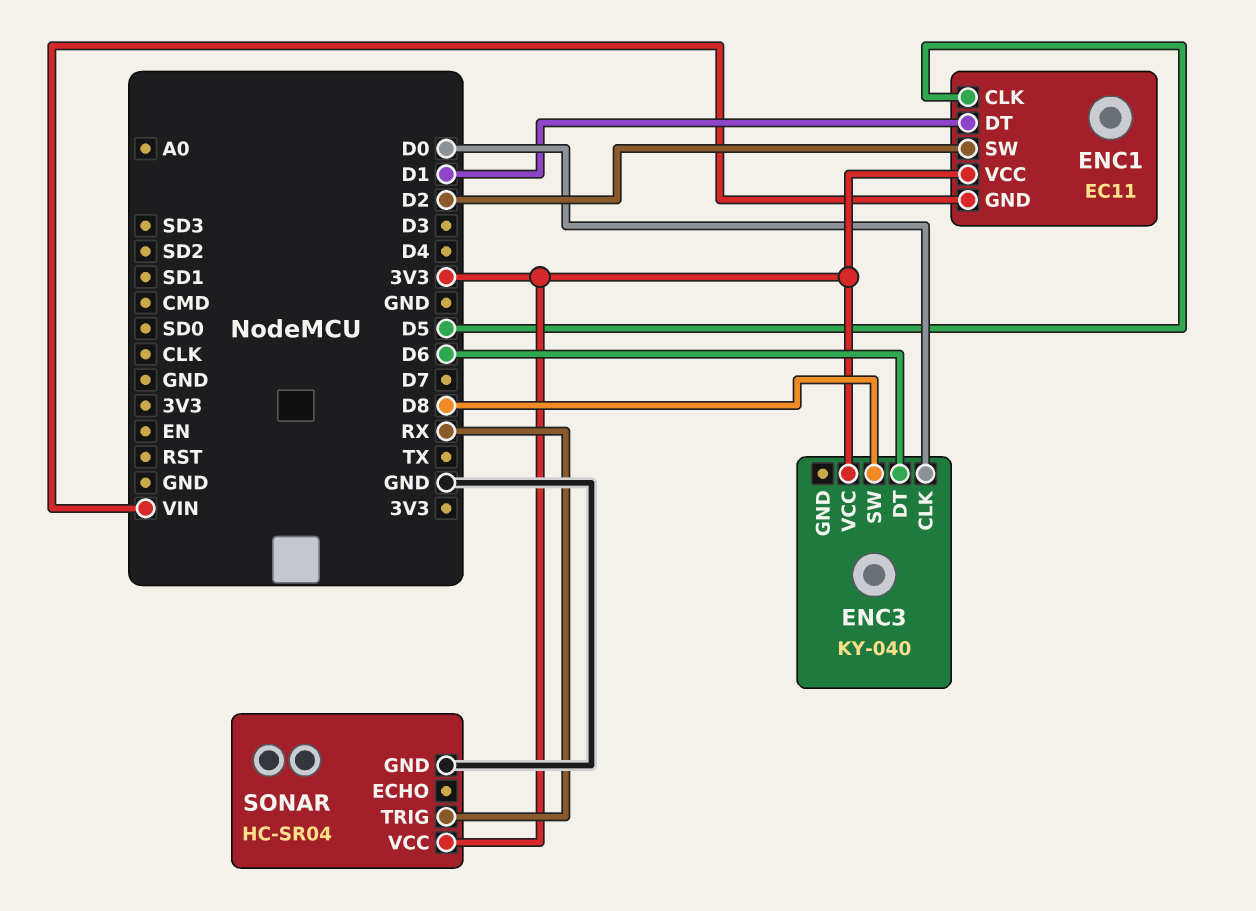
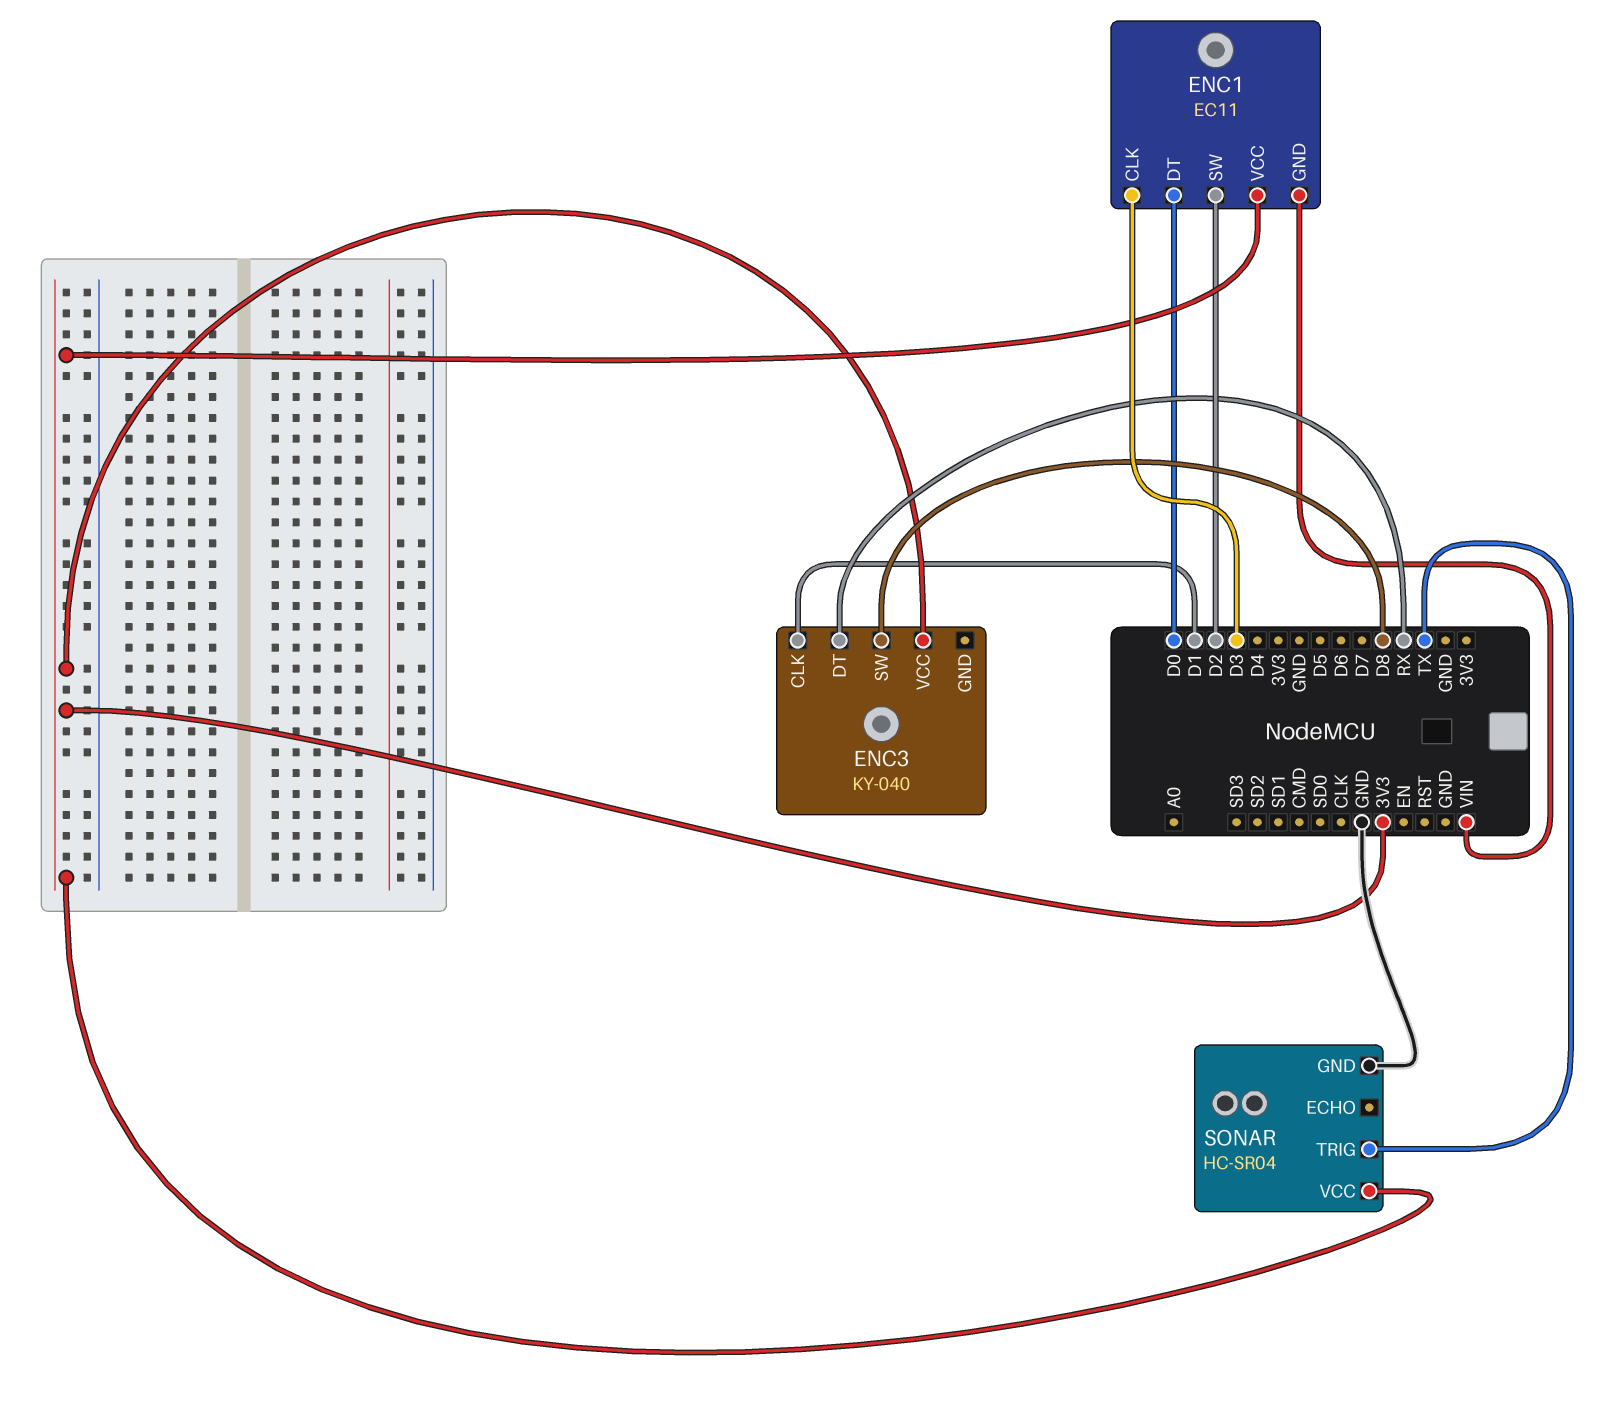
ENC1 pin CLK: D5 -> D3
ENC1 pin DT: D1 -> D0
ENC3 pin CLK: D0 -> D1
ENC3 pin DT: D6 -> RX
SONAR pin TRIG: RX -> TX

